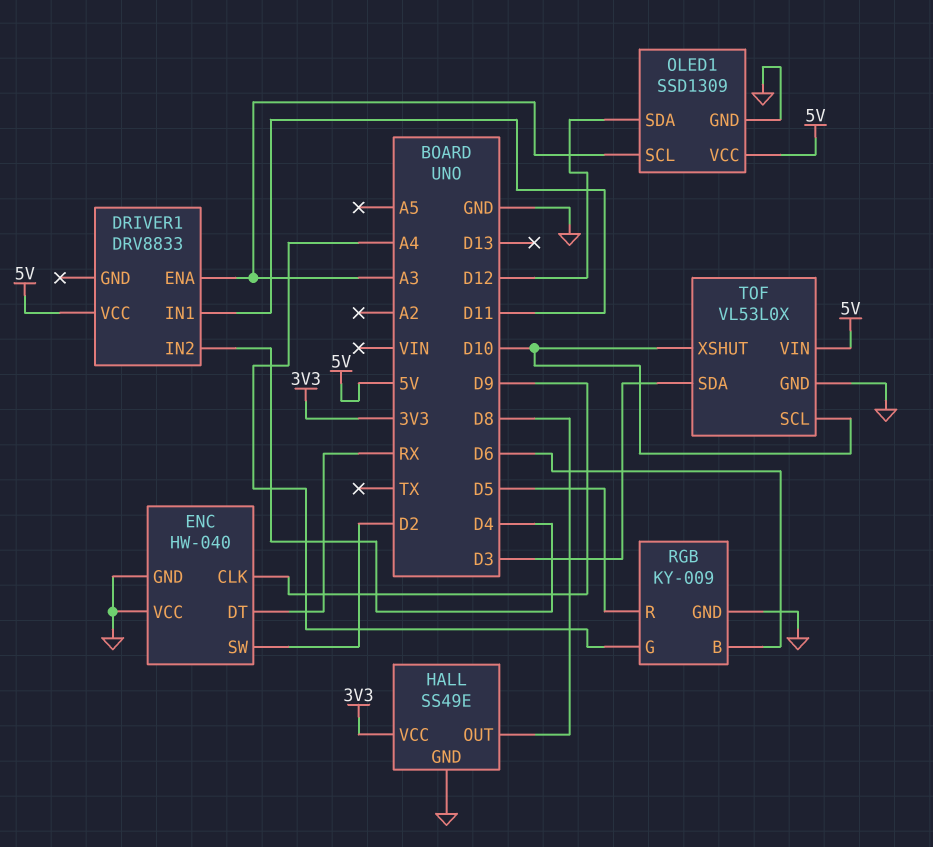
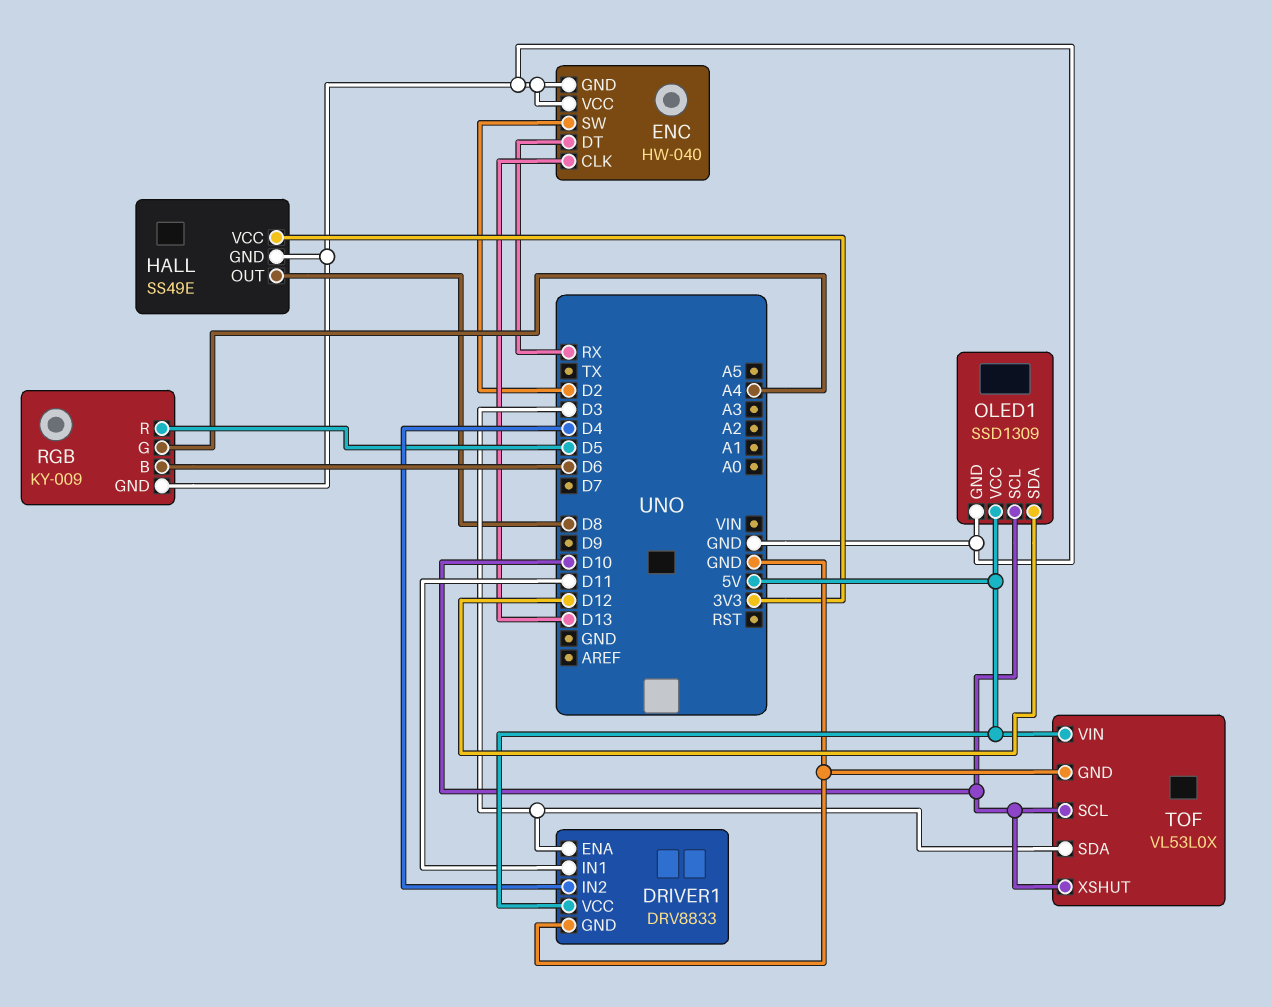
DRIVER1 pin ENA: A3 -> D3
DRIVER1 pin GND: none -> GND
ENC pin CLK: D9 -> D13
OLED1 pin SCL: A3 -> D10

